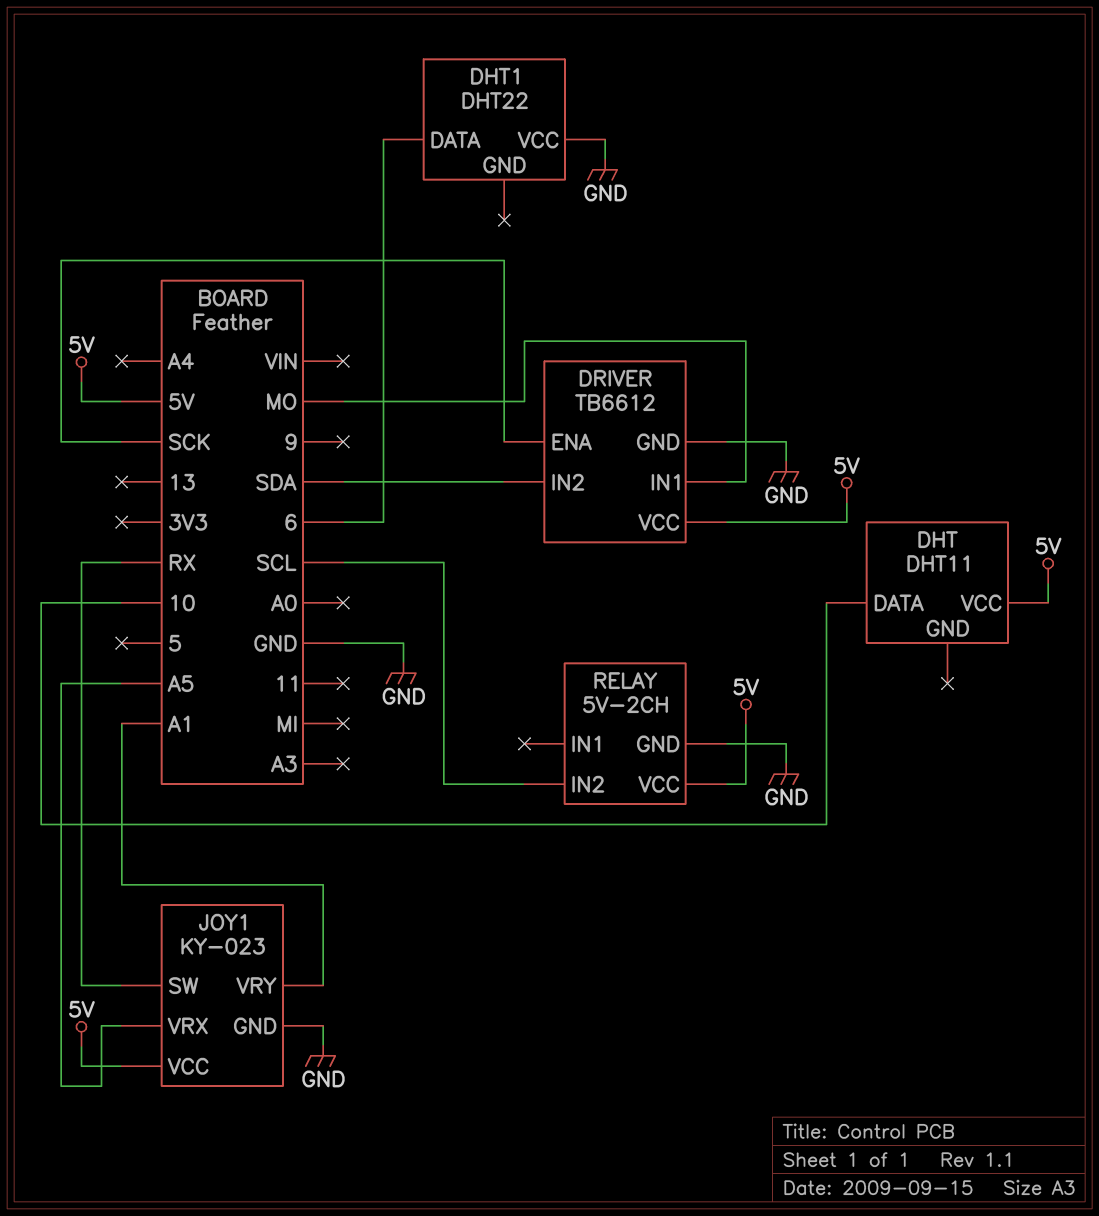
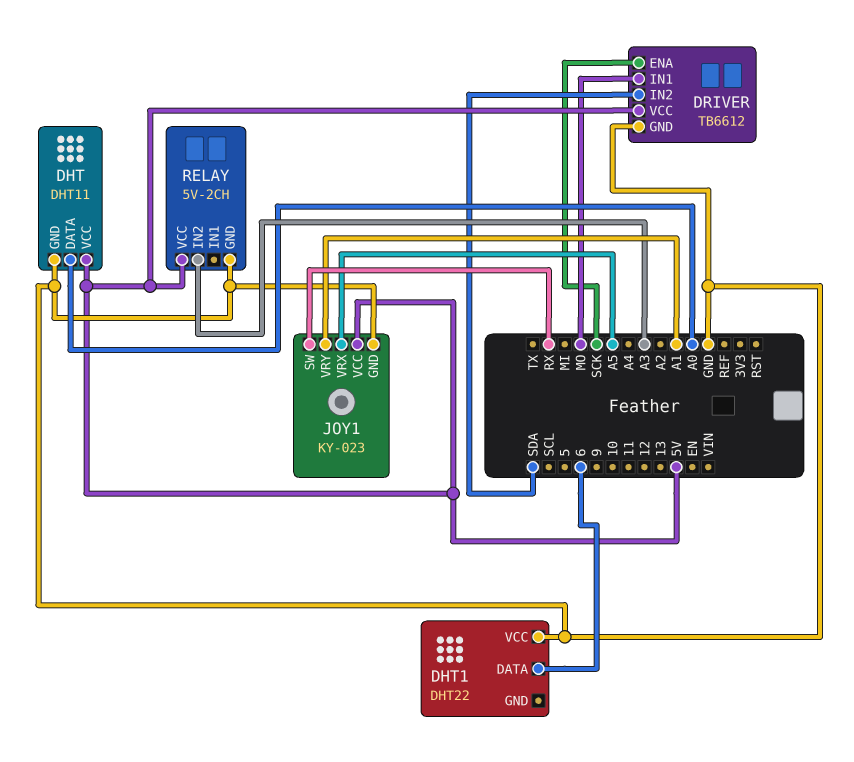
DHT pin DATA: 10 -> A0
DHT pin GND: none -> GND
RELAY pin IN2: SCL -> A3

